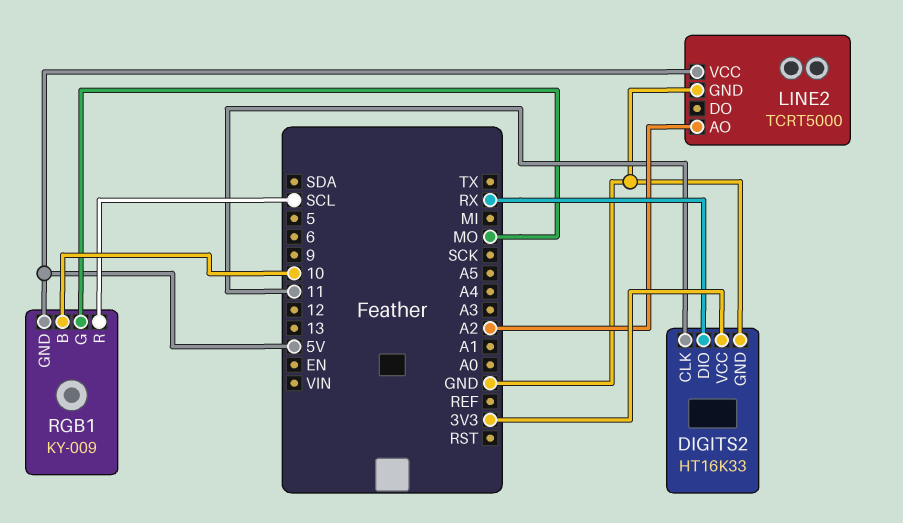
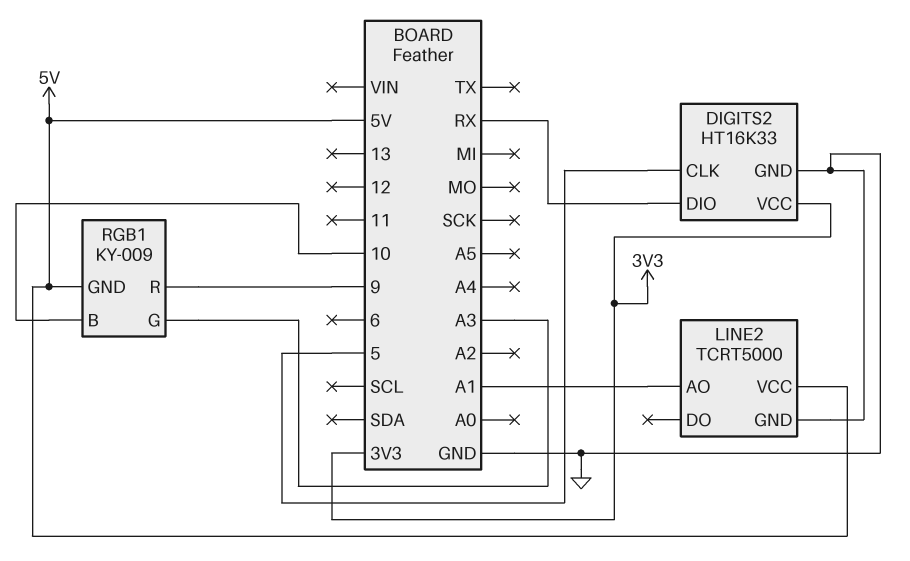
DIGITS2 pin CLK: 11 -> 5
LINE2 pin AO: A2 -> A1
RGB1 pin G: MO -> A3
RGB1 pin R: SCL -> 9

